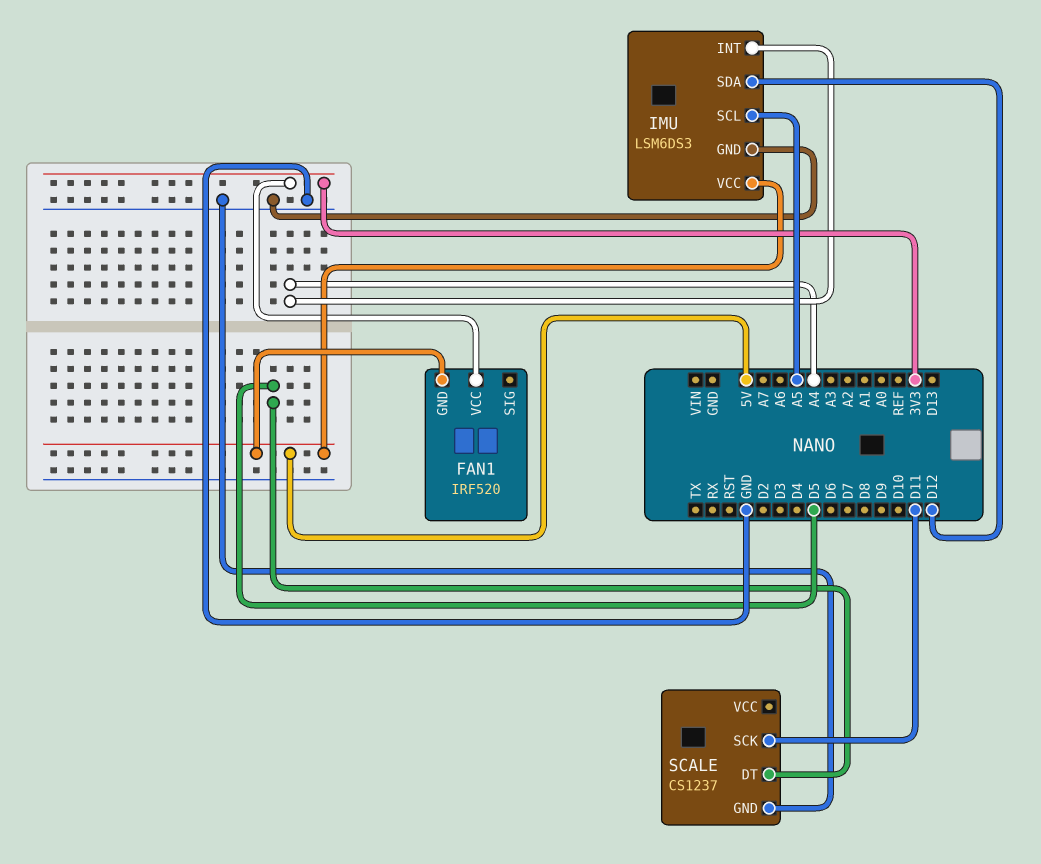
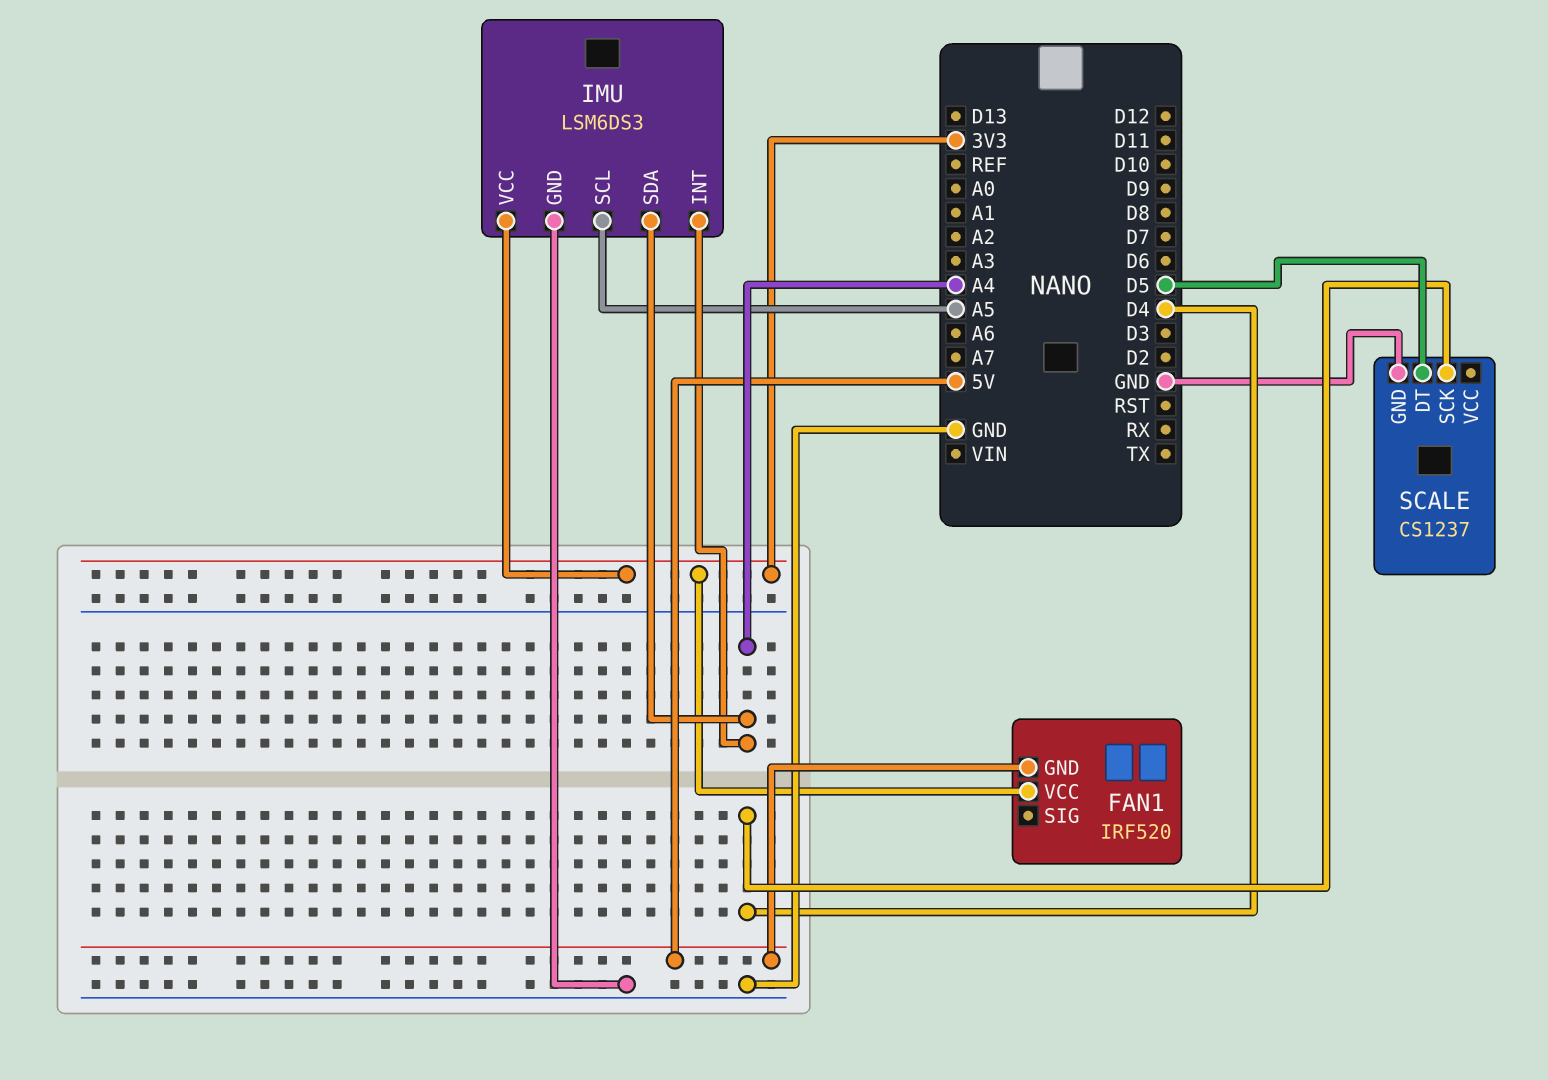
IMU pin SDA: D12 -> A4
IMU pin VCC: 5V -> 3V3
SCALE pin SCK: D11 -> D4

